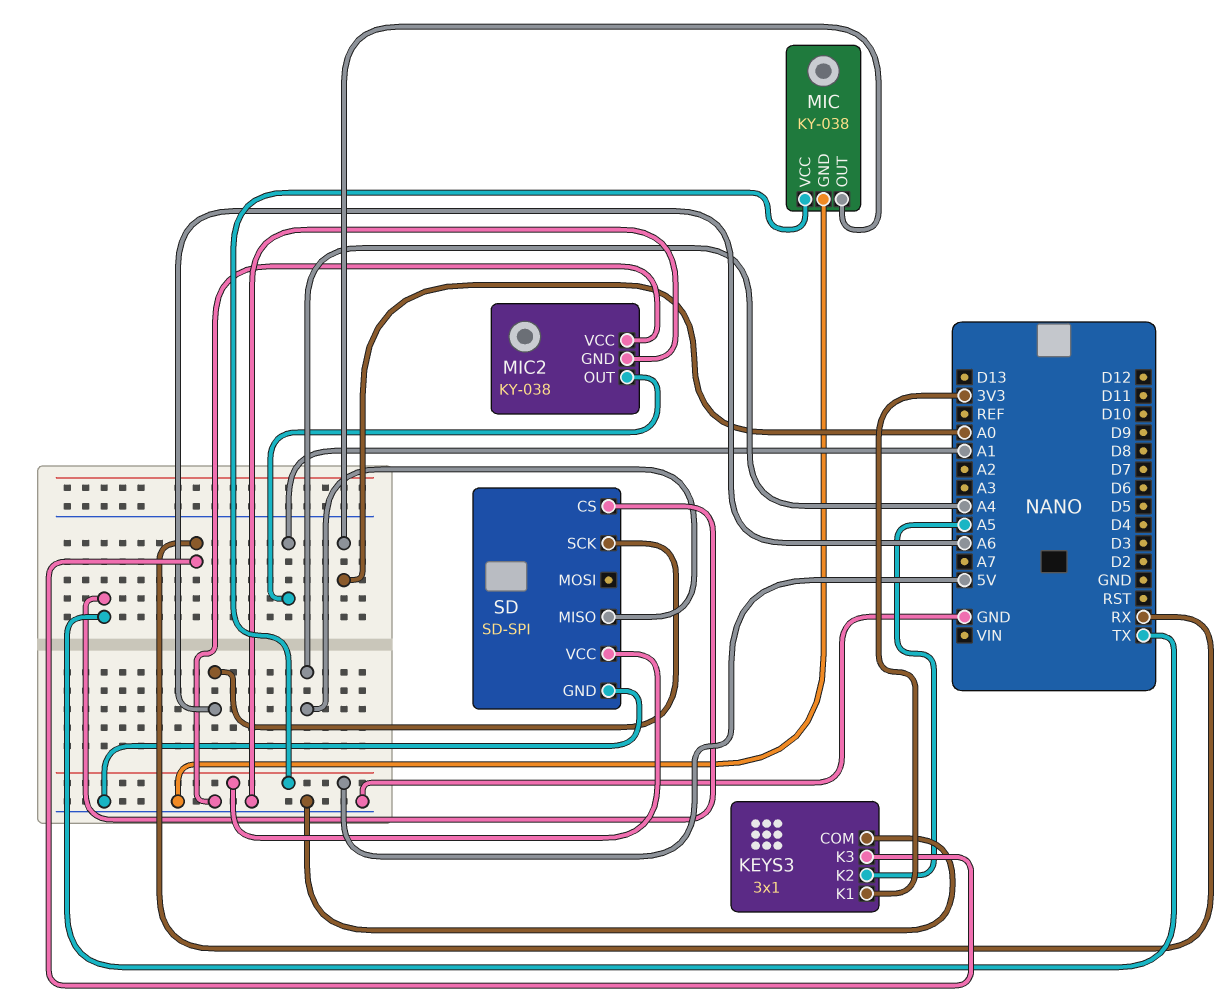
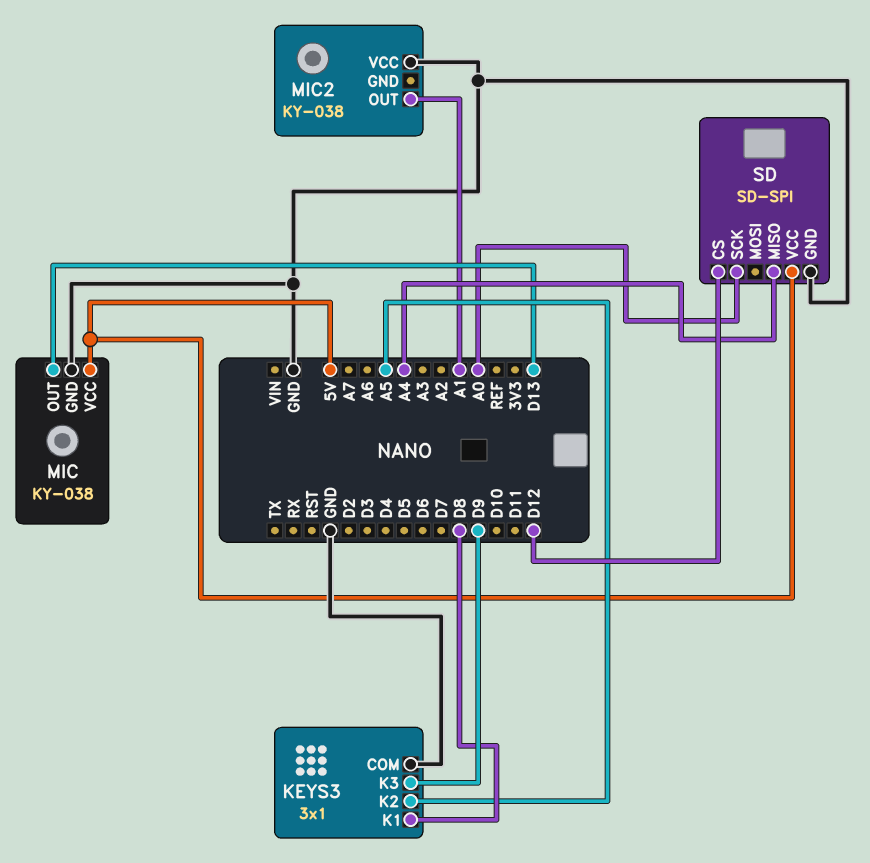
KEYS3 pin K1: 3V3 -> D8
KEYS3 pin K3: RX -> D9
MIC pin OUT: A0 -> D13
MIC2 pin GND: GND -> none
SD pin CS: TX -> D12
SD pin SCK: A6 -> A0

